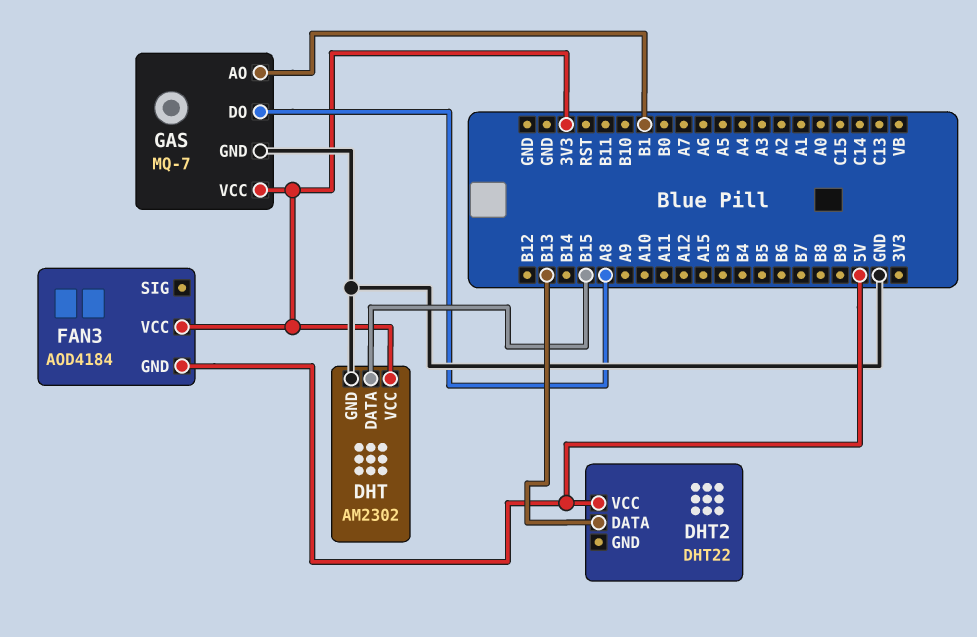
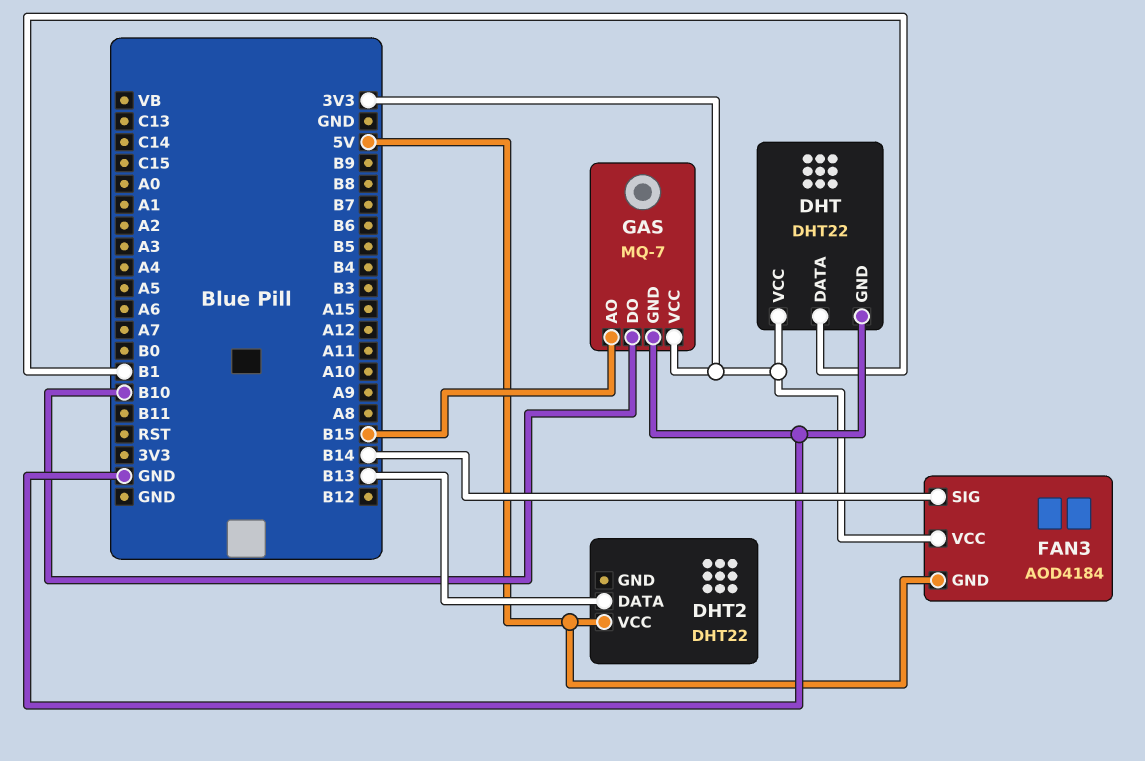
DHT: AM2302 -> DHT22
DHT pin DATA: B15 -> B1
FAN3 pin SIG: none -> B14
GAS pin AO: B1 -> B15
GAS pin DO: A8 -> B10

